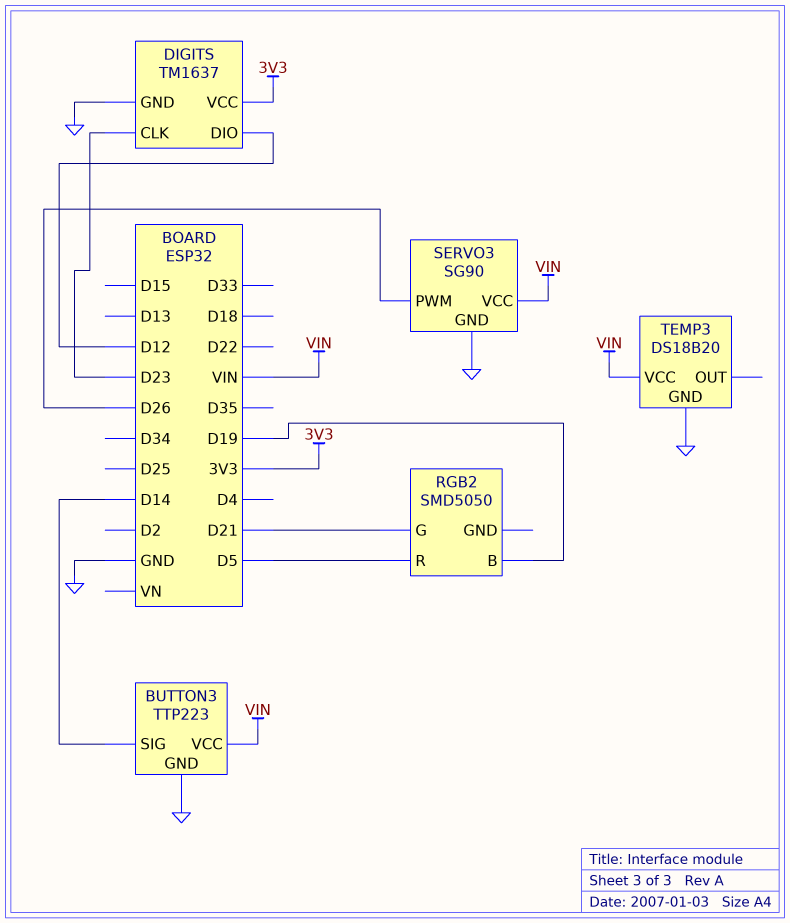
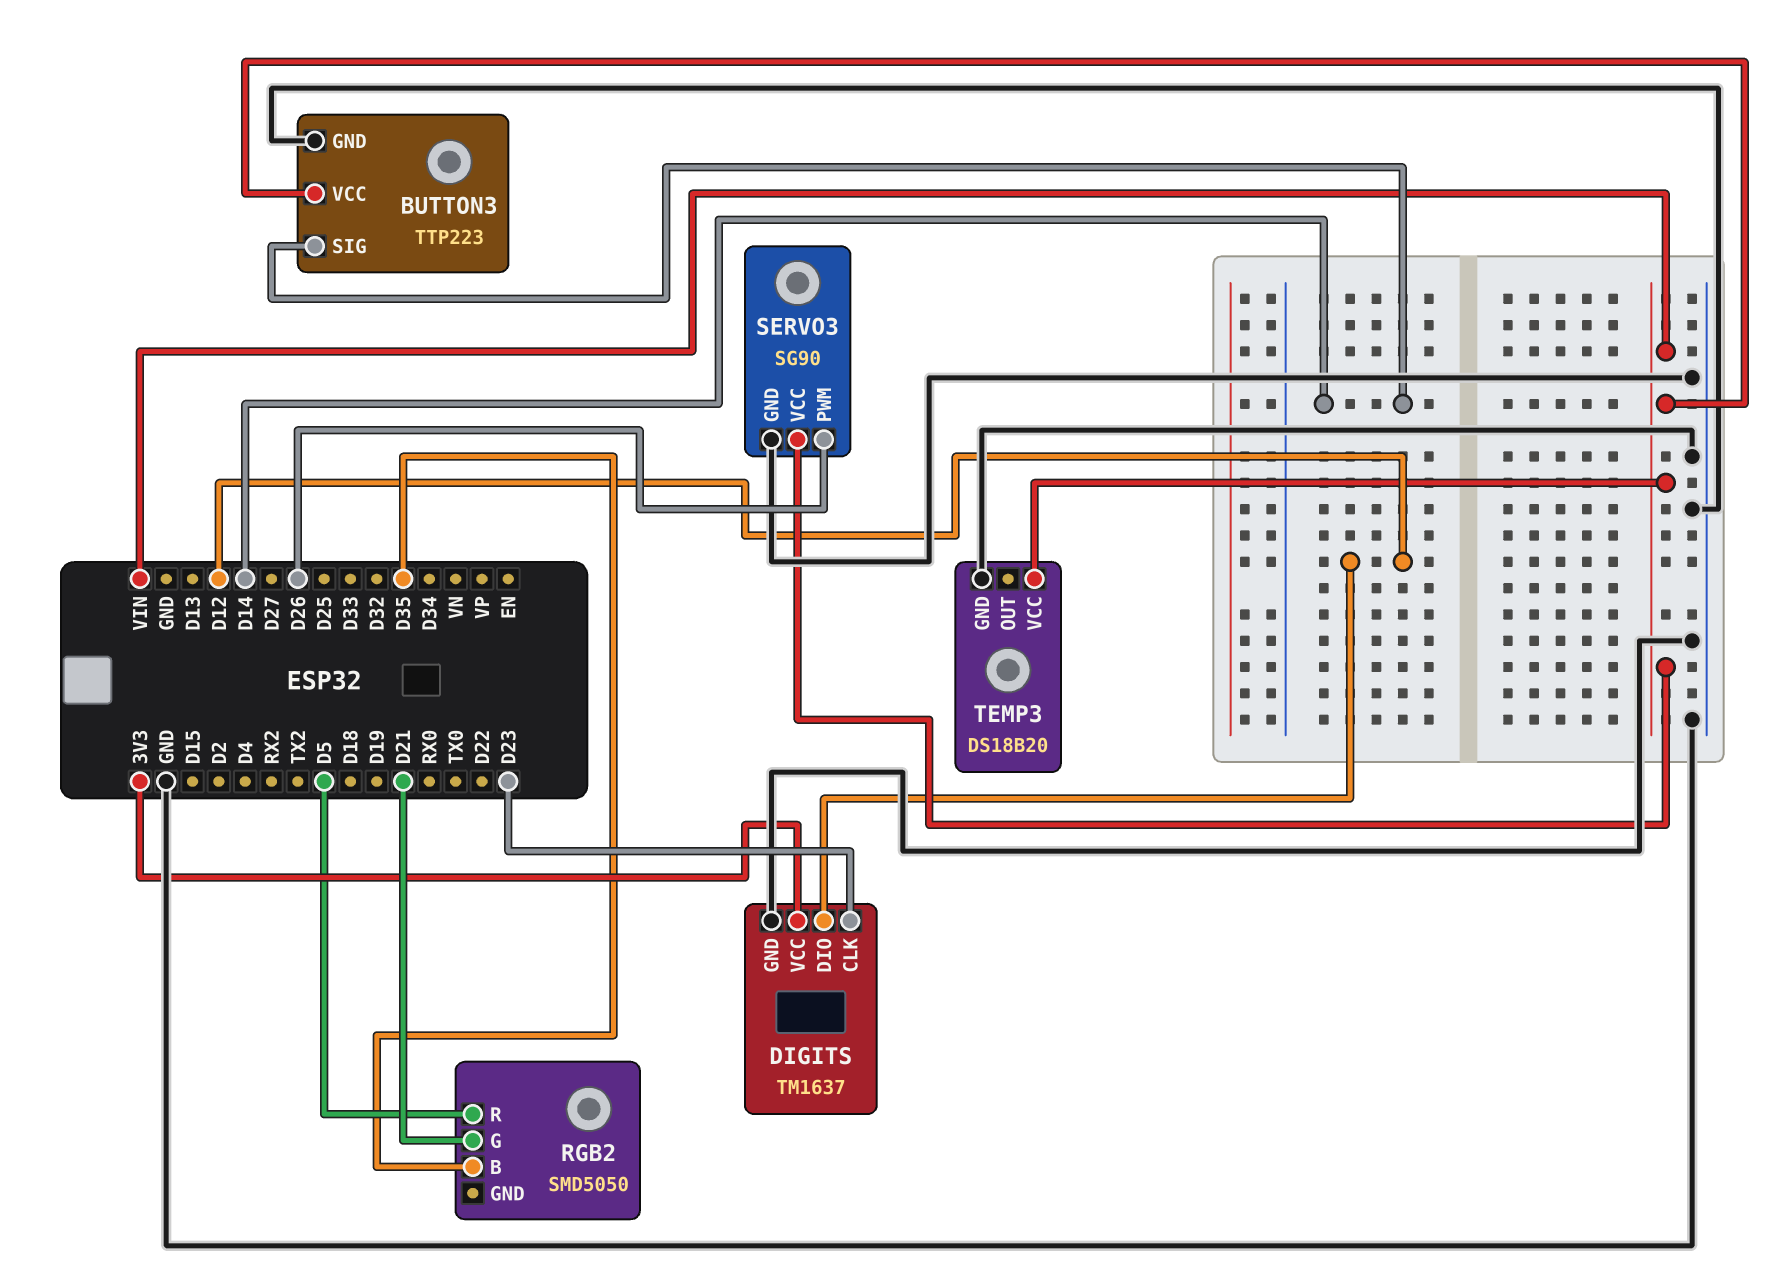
RGB2 pin B: D19 -> D35

